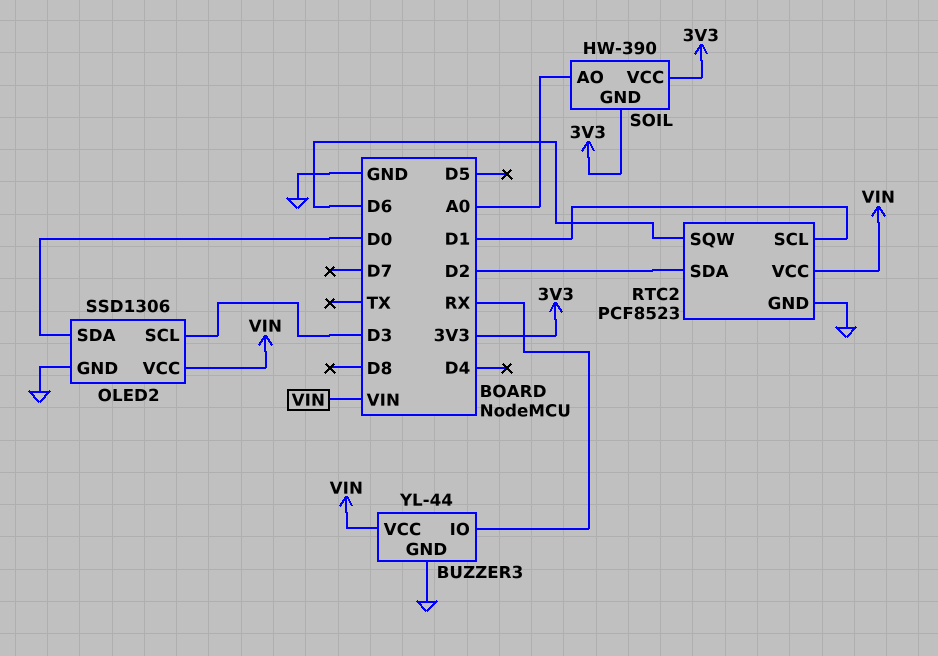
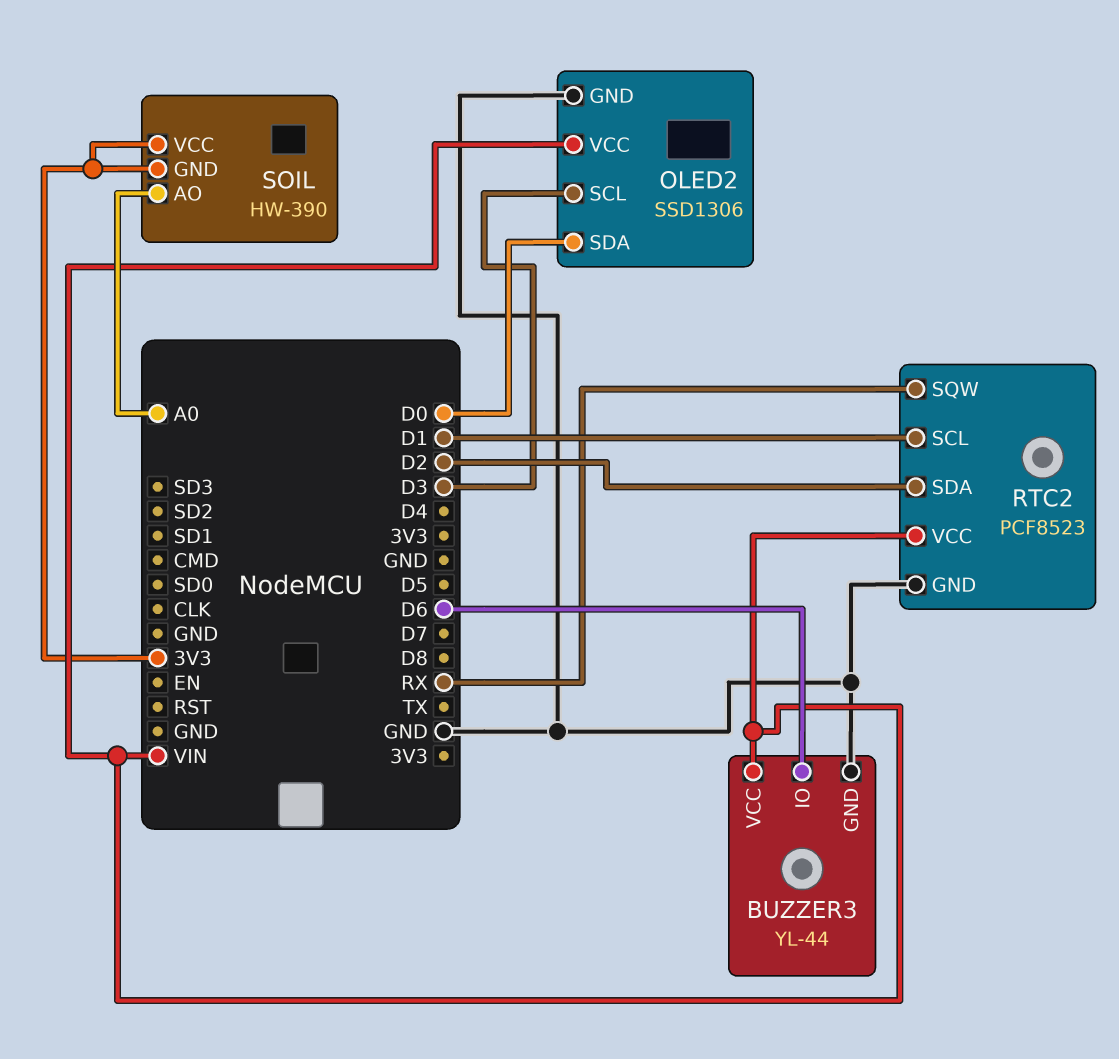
BUZZER3 pin IO: RX -> D6
RTC2 pin SQW: D6 -> RX

